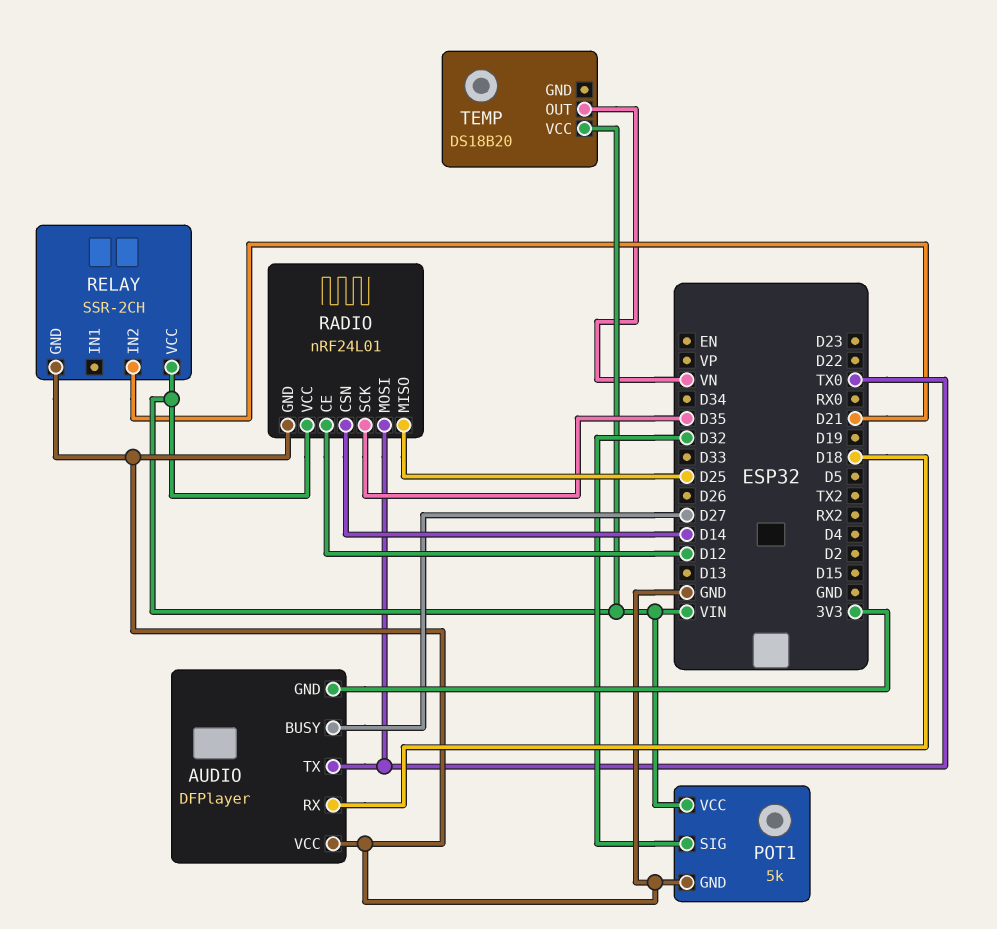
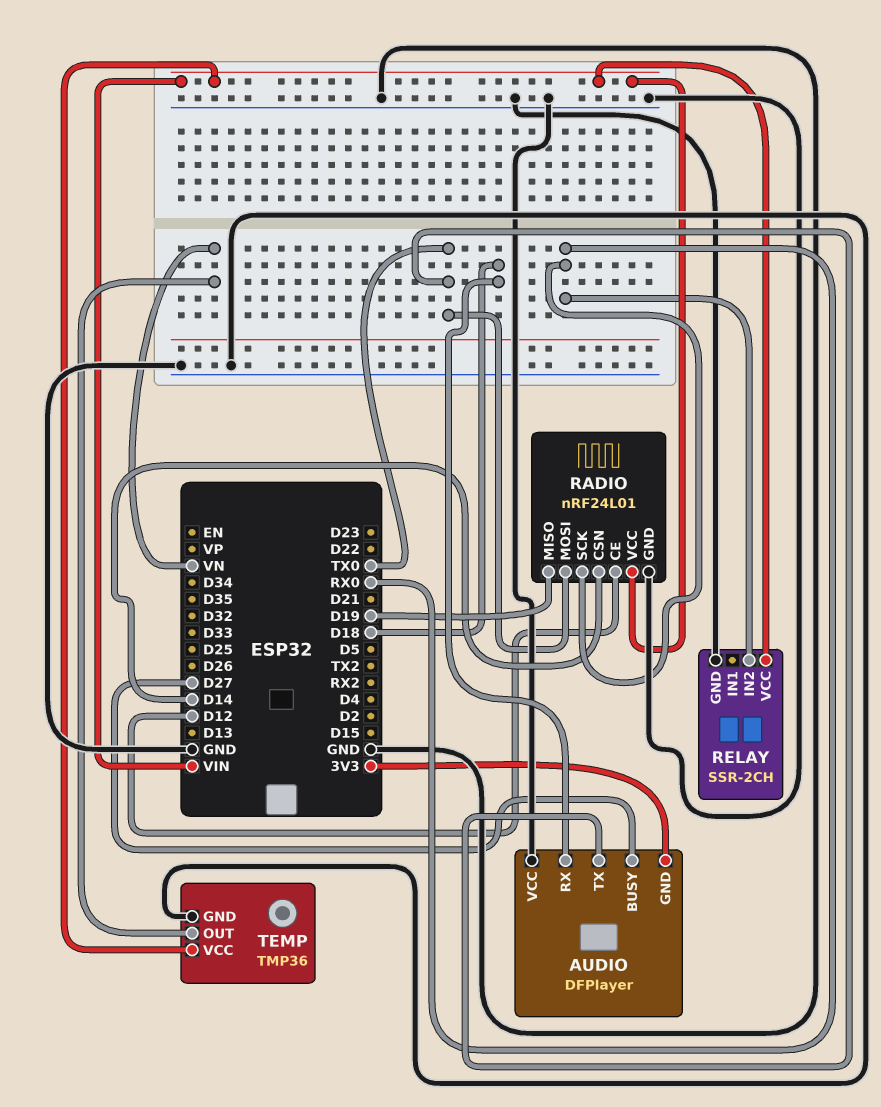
POT1: 5k -> none
POT1 pin GND: GND -> none
POT1 pin SIG: D32 -> none
POT1 pin VCC: VIN -> none
RADIO pin MISO: D25 -> D19
RADIO pin SCK: D35 -> RX0
RELAY pin IN2: D21 -> RX0
TEMP: DS18B20 -> TMP36
TEMP pin GND: none -> GND

